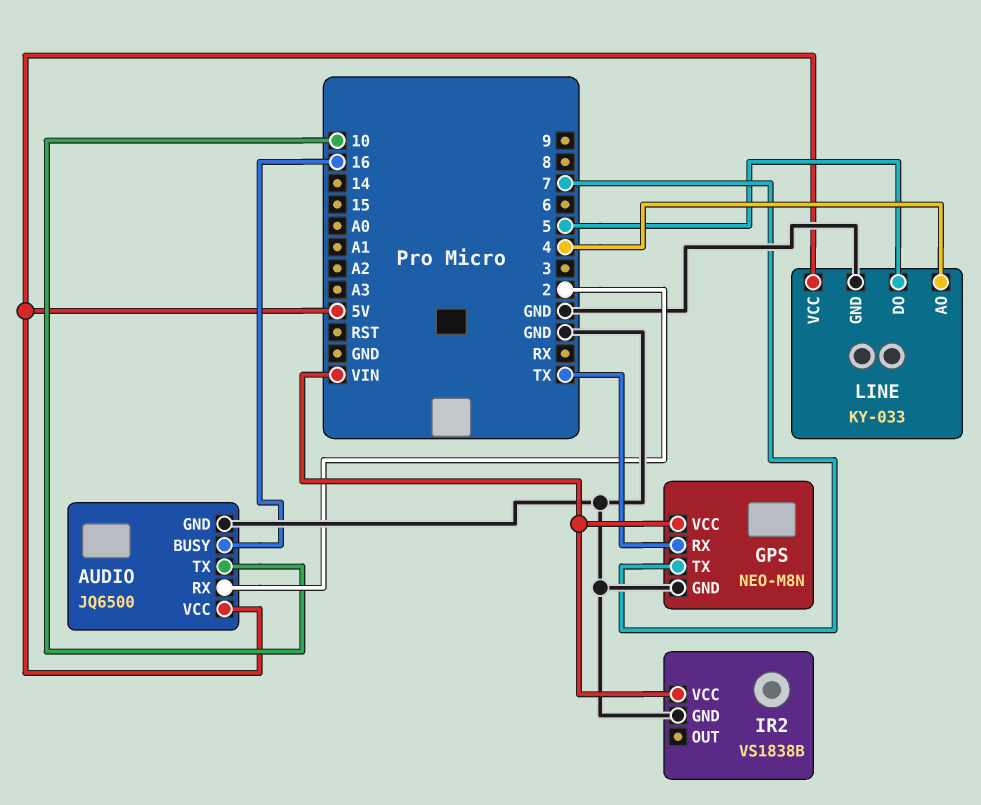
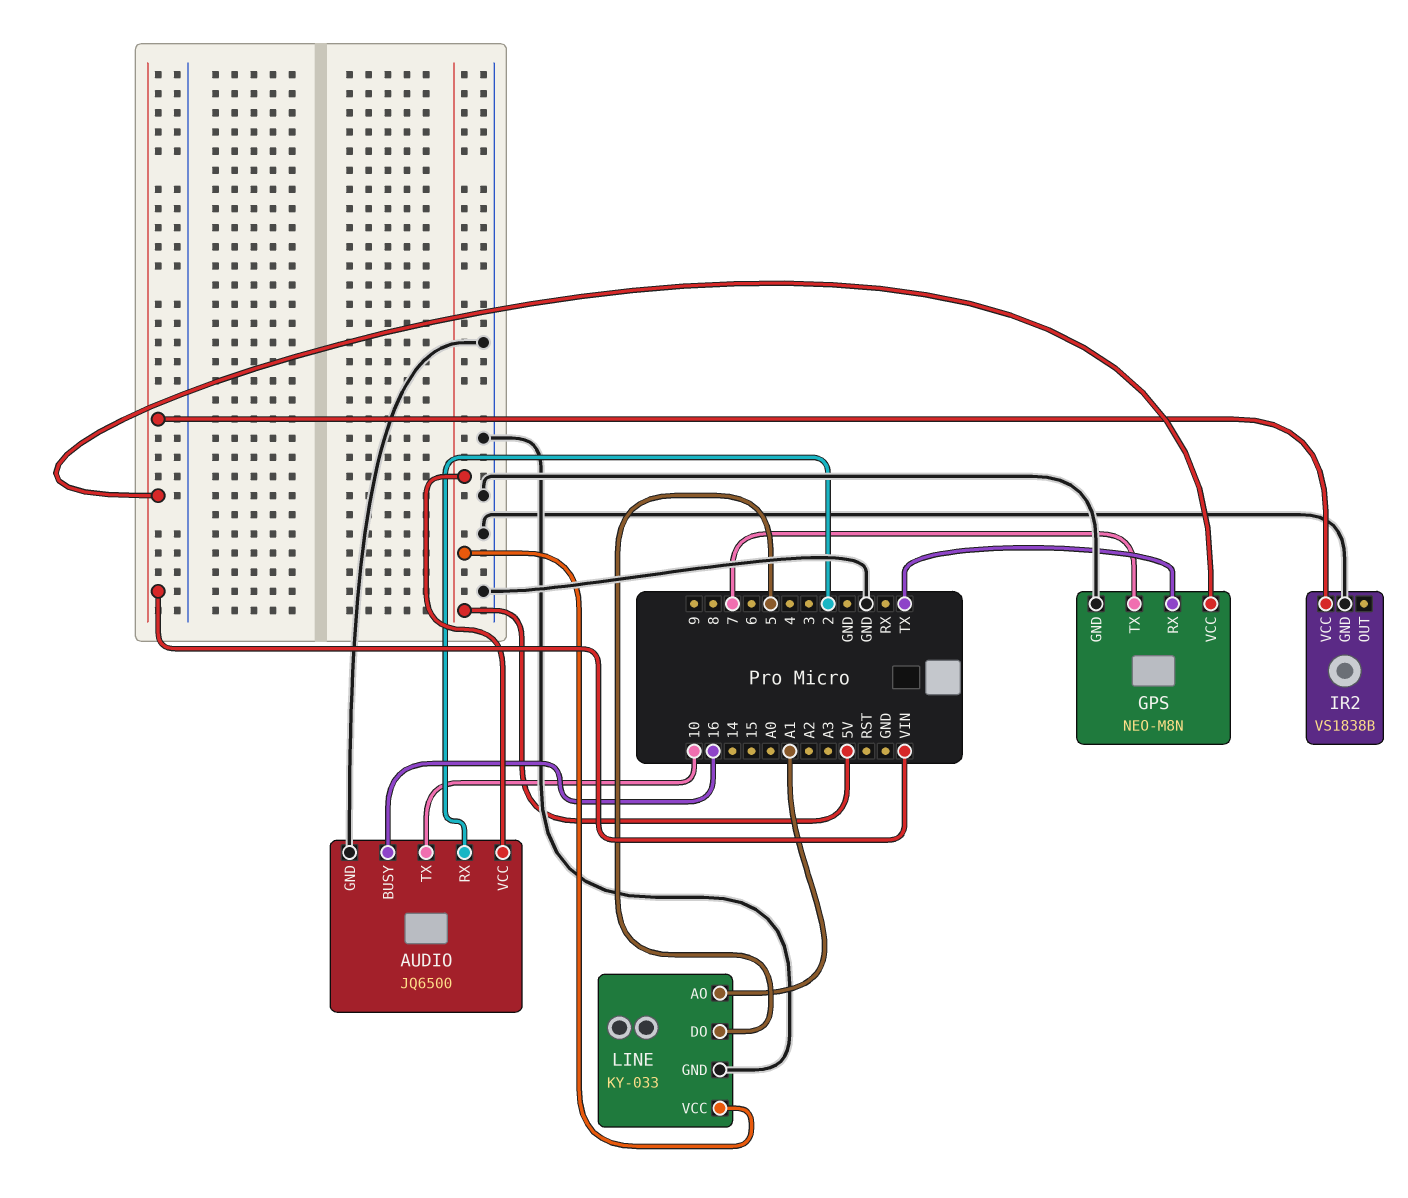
LINE pin AO: 4 -> A1

